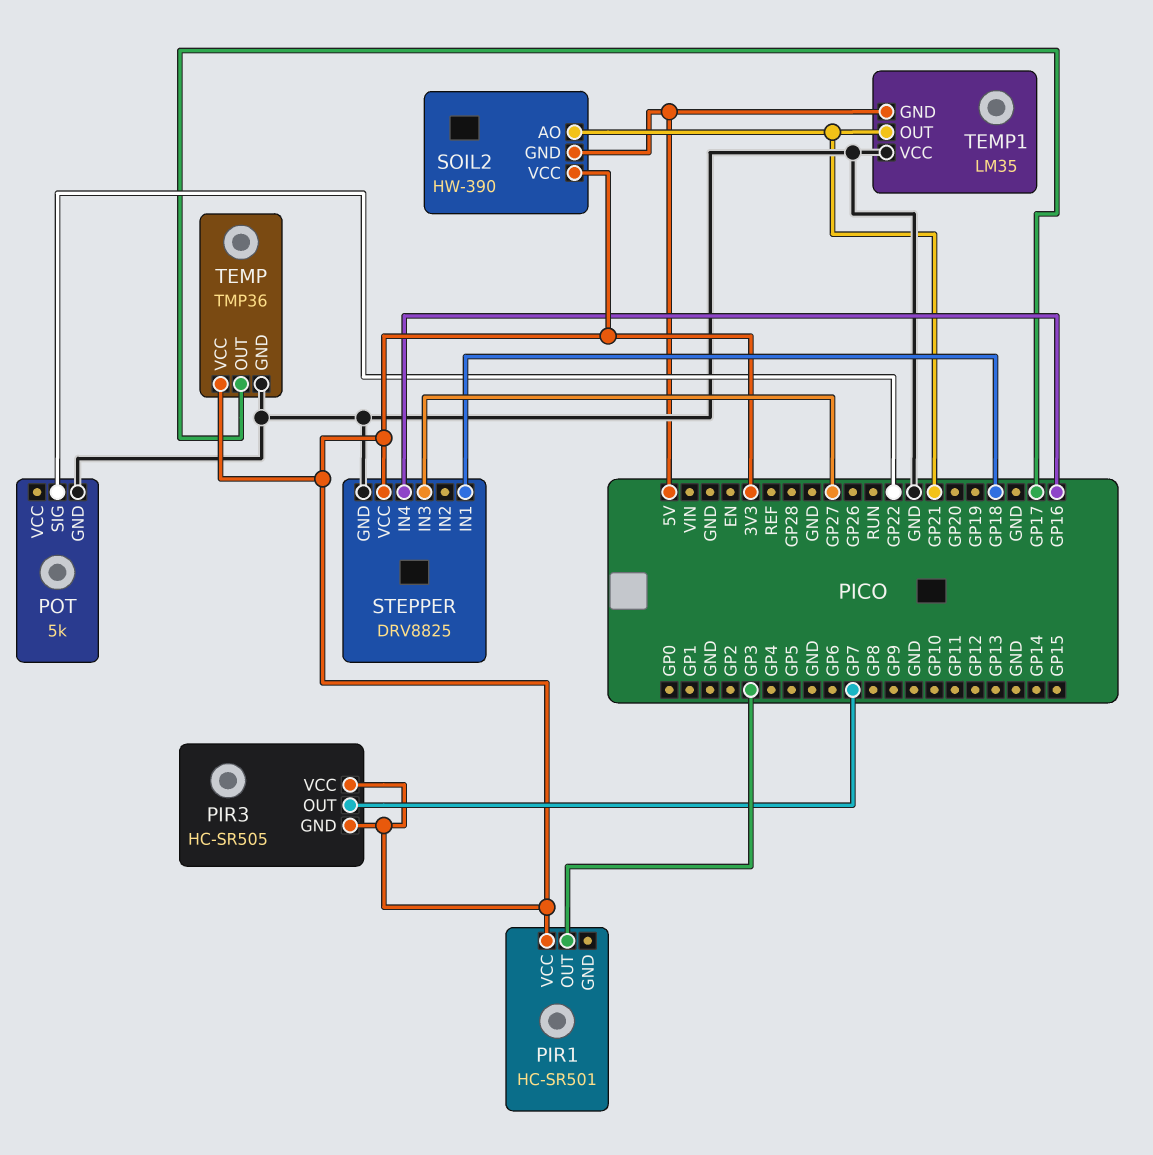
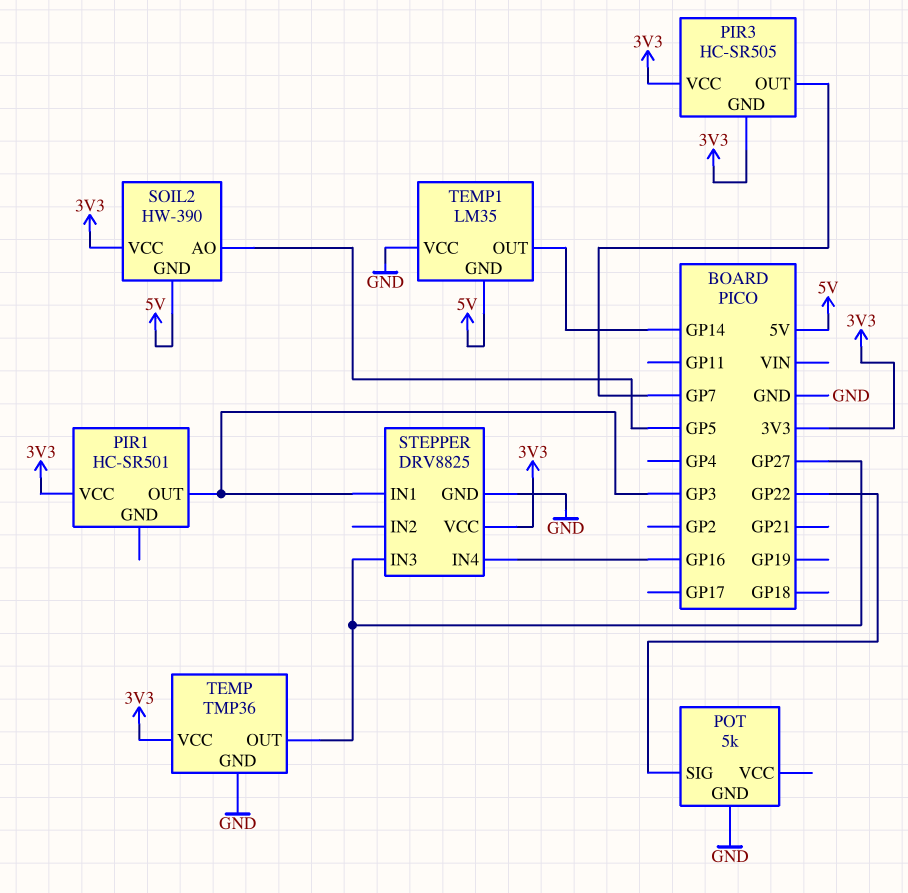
SOIL2 pin AO: GP21 -> GP5
STEPPER pin IN1: GP18 -> GP3
TEMP pin OUT: GP17 -> GP27
TEMP1 pin OUT: GP21 -> GP14

